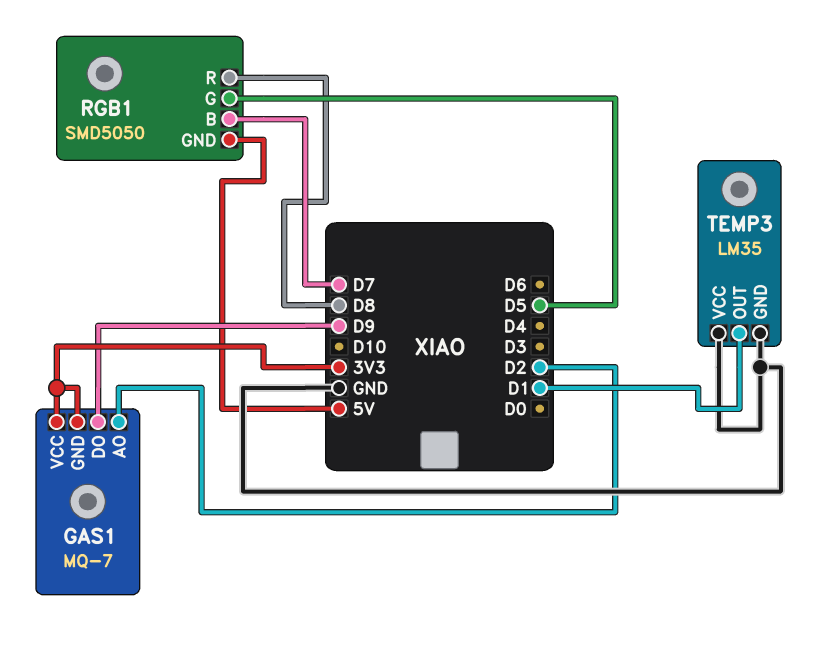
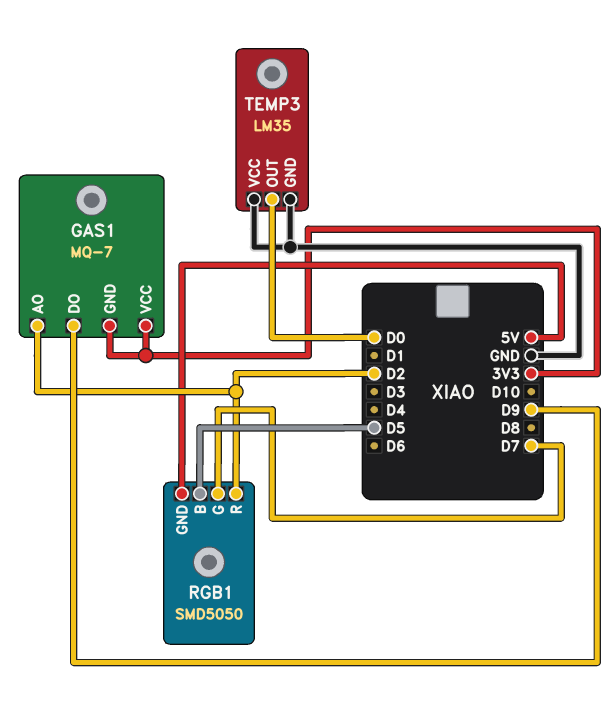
RGB1 pin B: D7 -> D5
RGB1 pin G: D5 -> D7
RGB1 pin R: D8 -> D2
TEMP3 pin OUT: D1 -> D0

